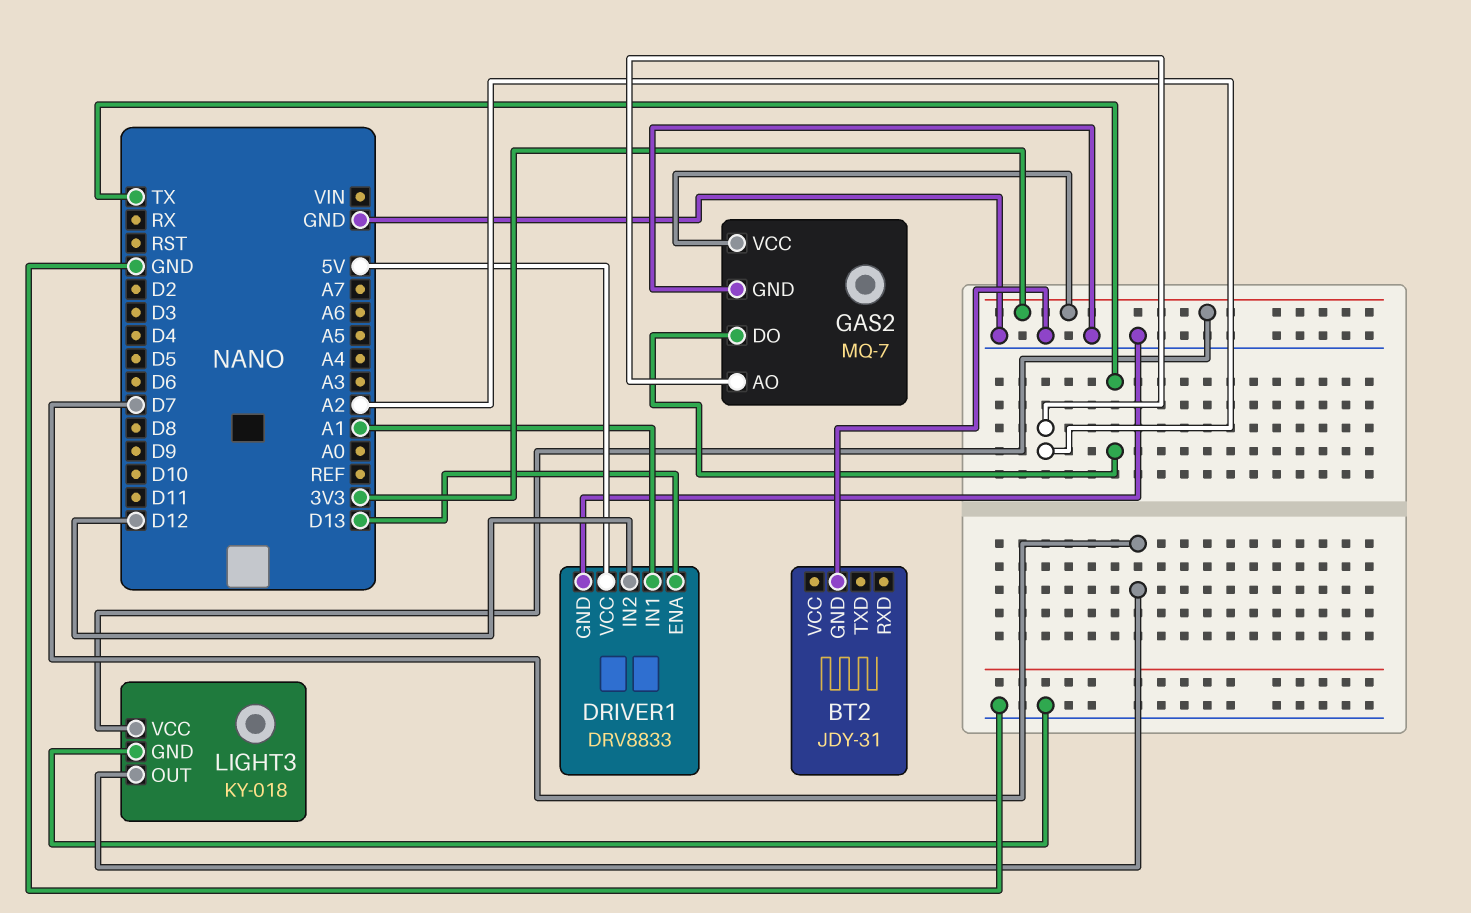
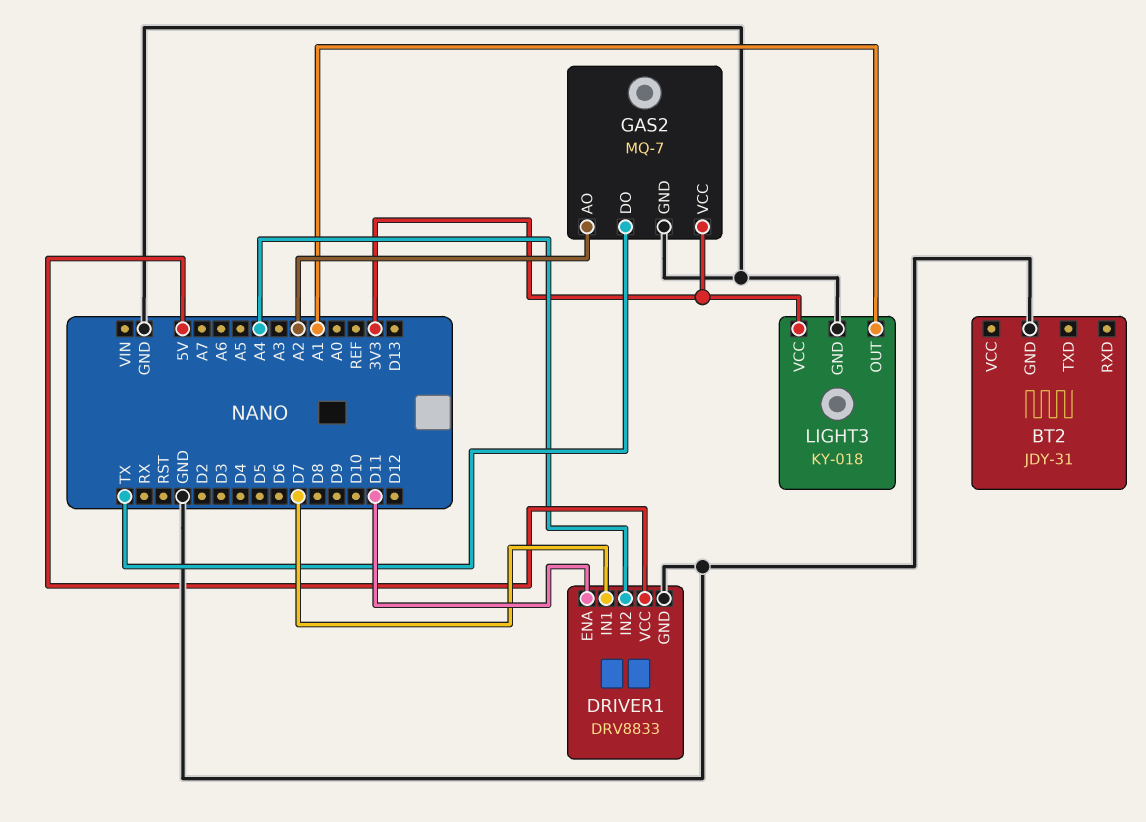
DRIVER1 pin ENA: D13 -> D11
DRIVER1 pin IN1: A1 -> D7
DRIVER1 pin IN2: D12 -> A4
LIGHT3 pin OUT: D7 -> A1

